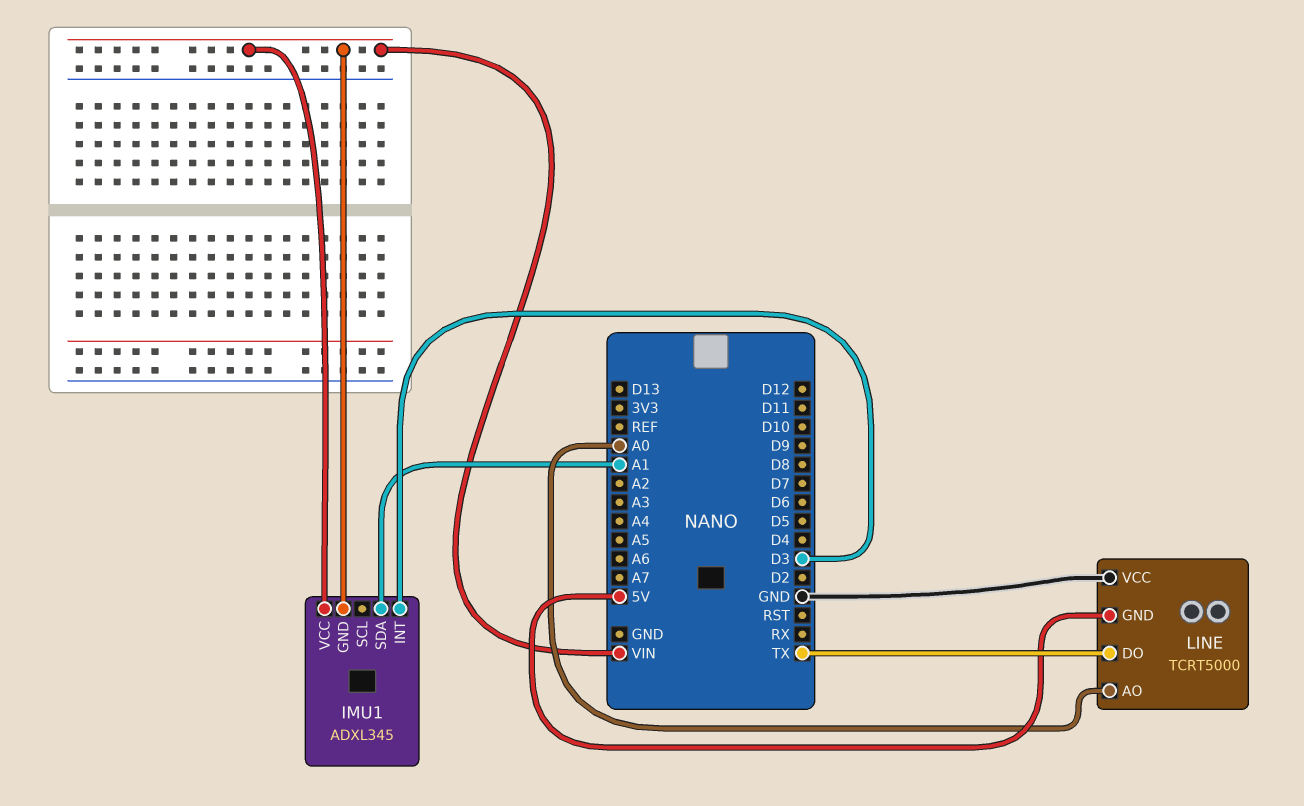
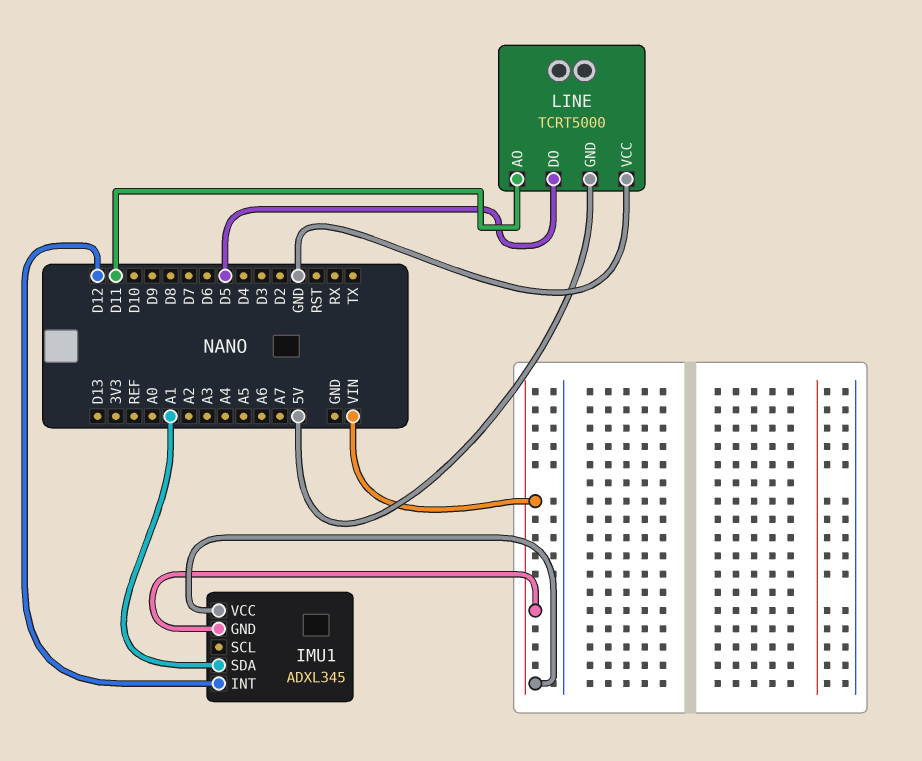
IMU1 pin INT: D3 -> D12
LINE pin AO: A0 -> D11
LINE pin DO: TX -> D5

